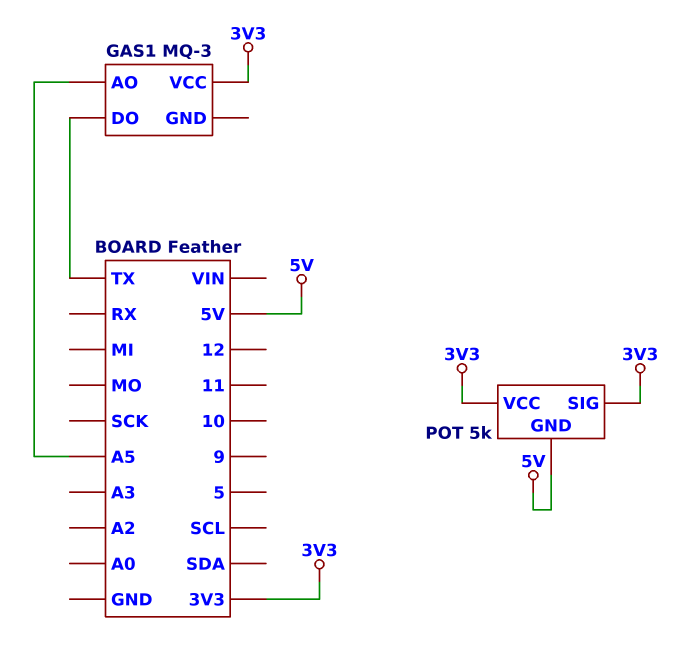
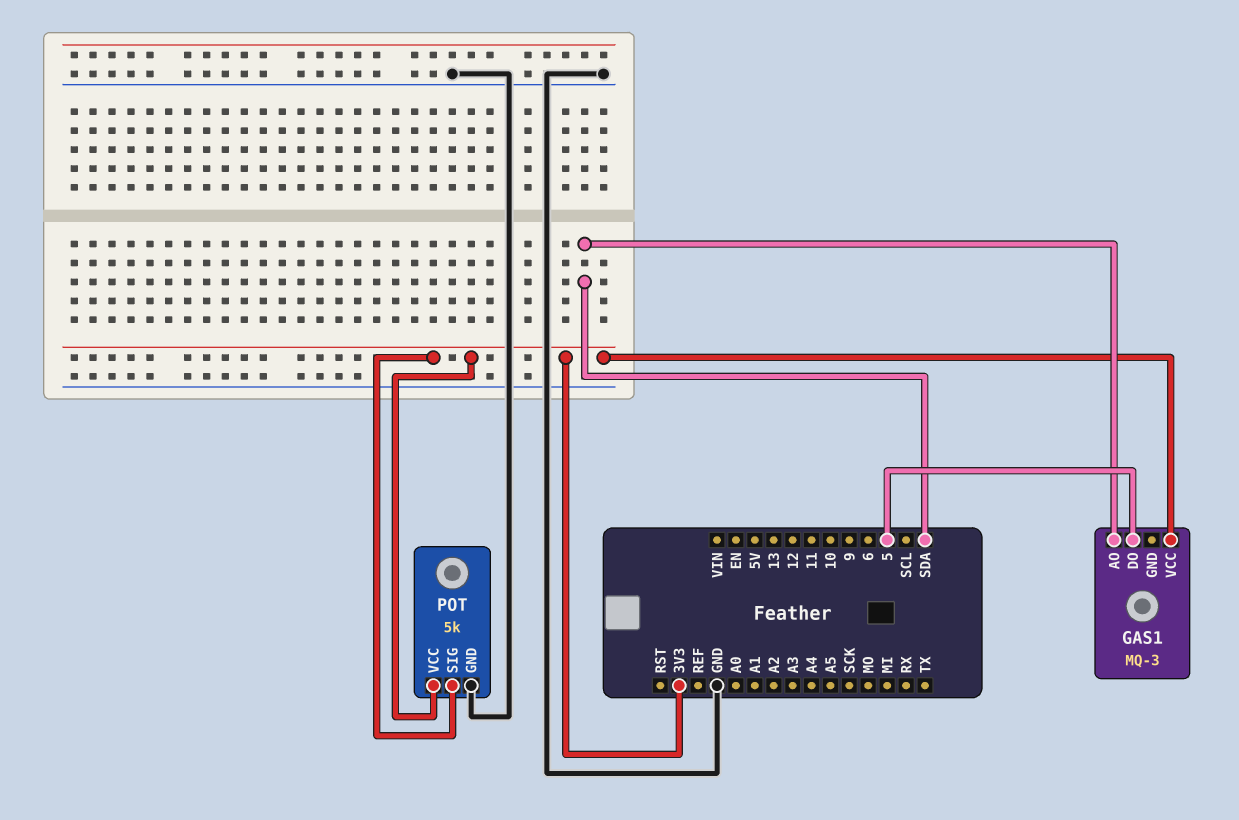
GAS1 pin AO: A5 -> SDA
GAS1 pin DO: TX -> 5
POT pin GND: 5V -> GND

